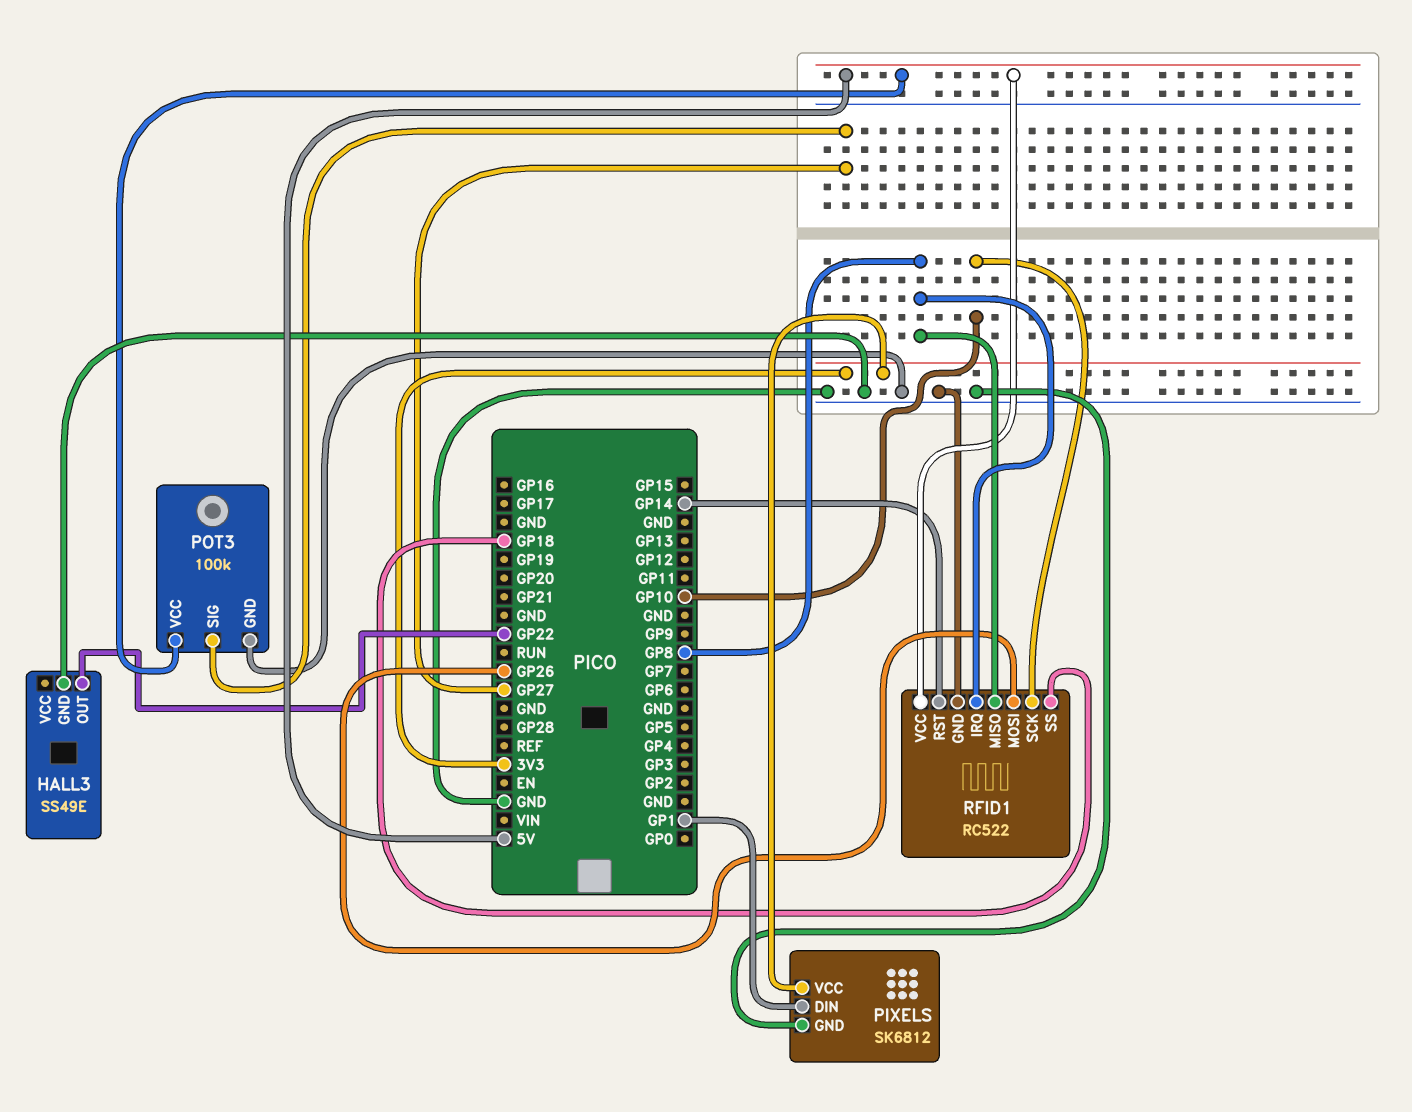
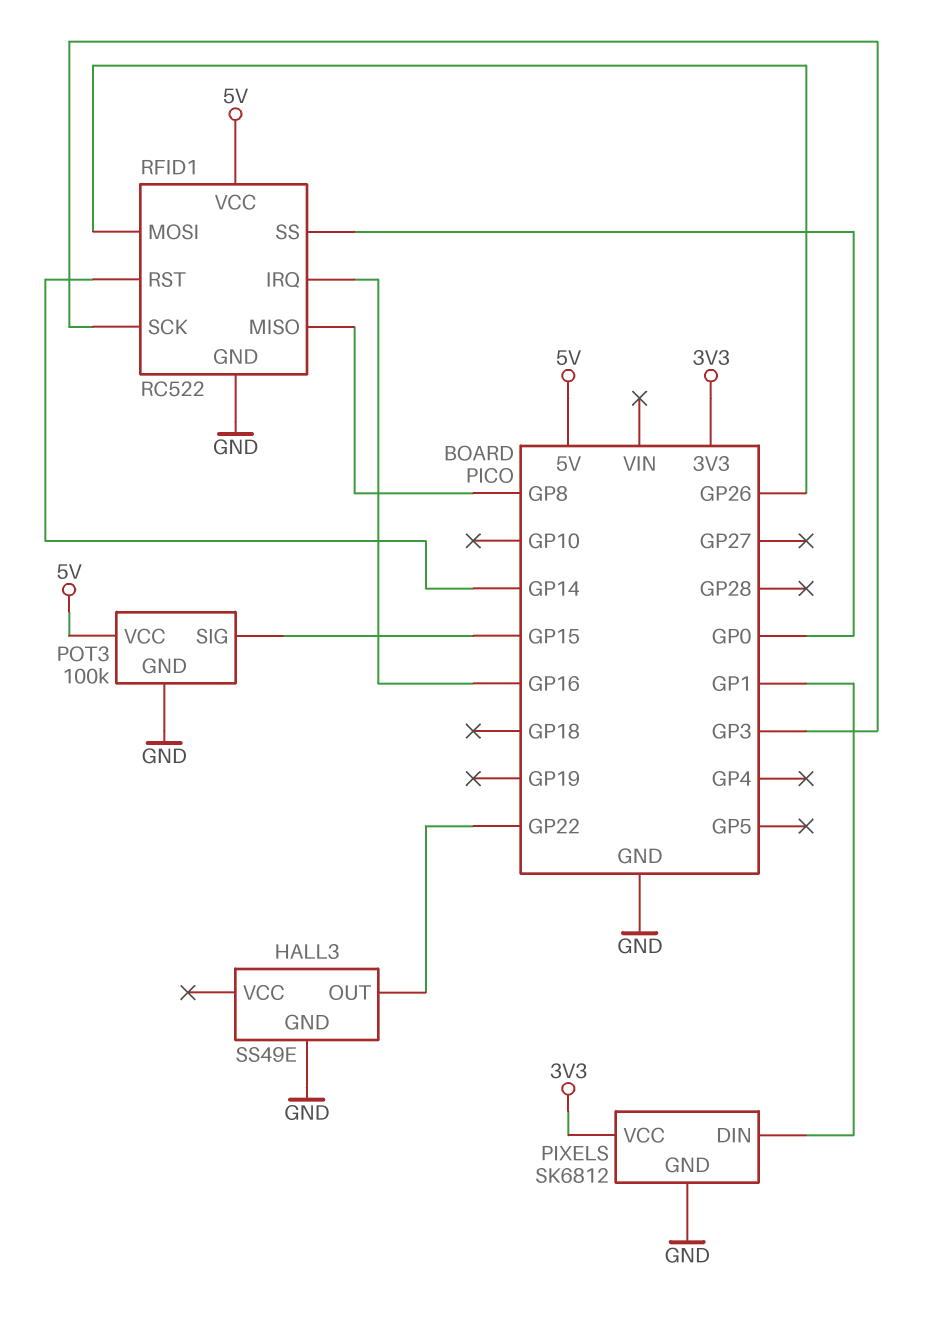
POT3 pin SIG: GP27 -> GP15
RFID1 pin IRQ: GP8 -> GP16
RFID1 pin SCK: GP10 -> GP3
RFID1 pin SS: GP18 -> GP0

